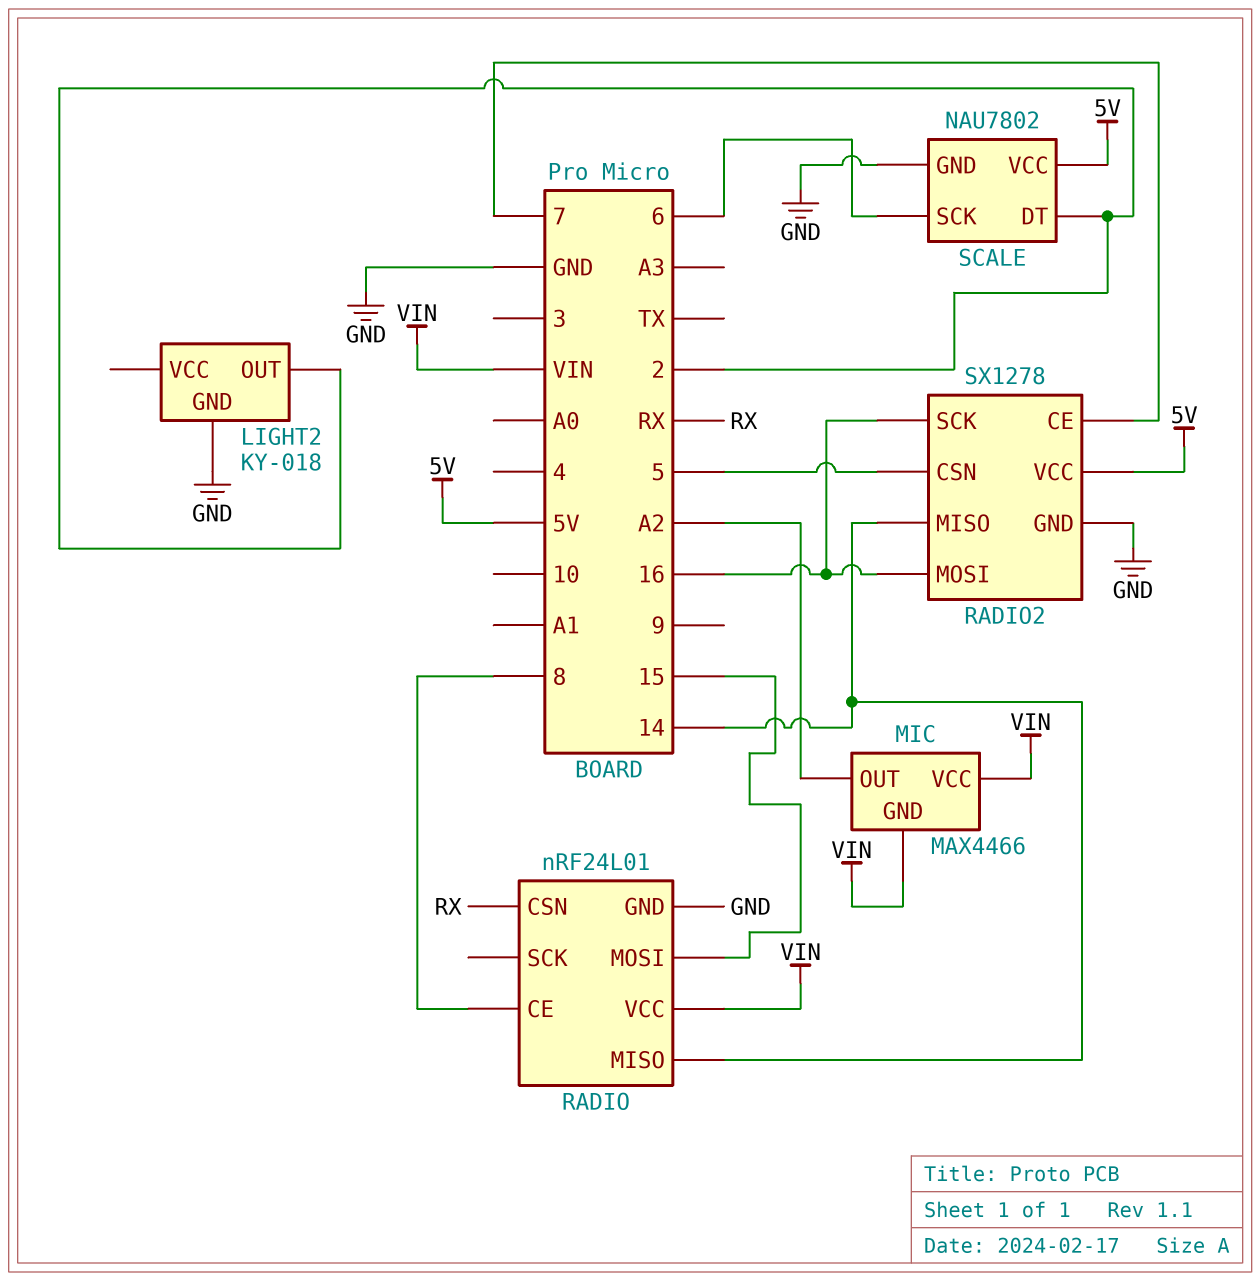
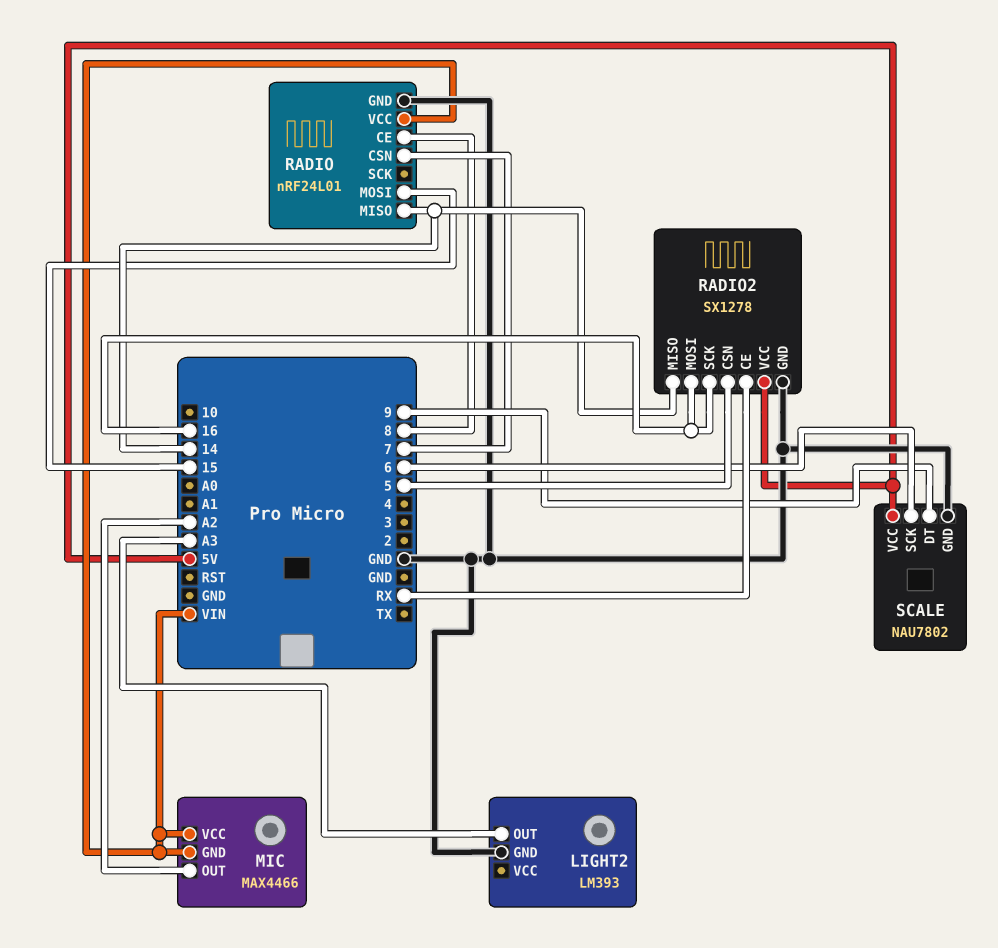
LIGHT2: KY-018 -> LM393
LIGHT2 pin OUT: 2 -> A3
RADIO pin CSN: RX -> 7
RADIO2 pin CE: 7 -> RX
SCALE pin DT: 2 -> 9

